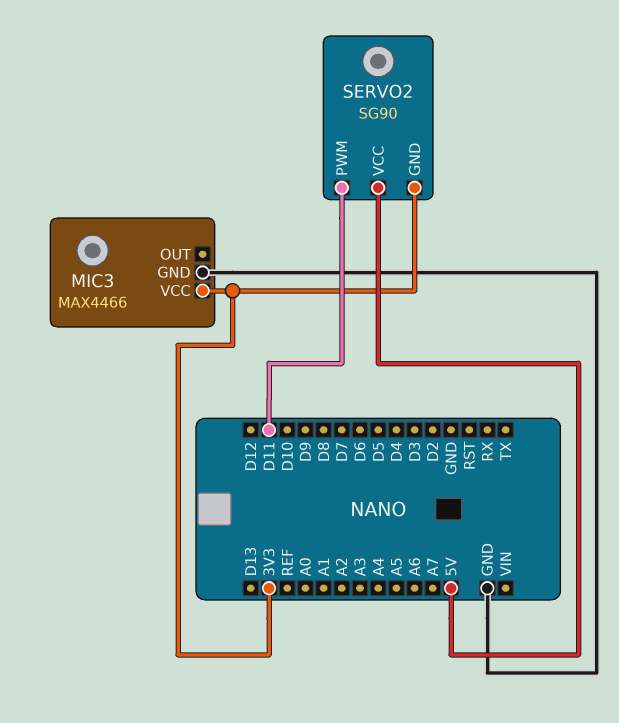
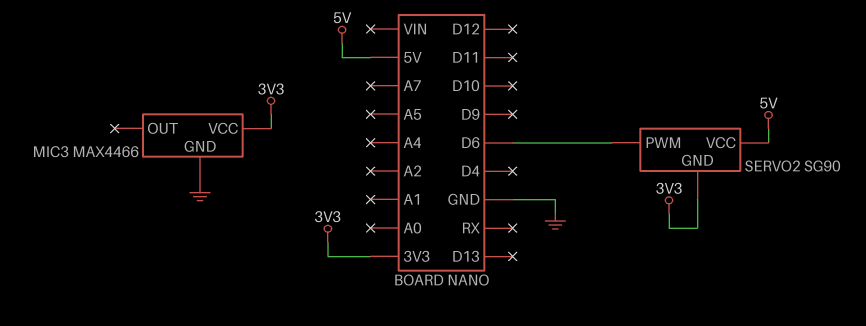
SERVO2 pin PWM: D11 -> D6

